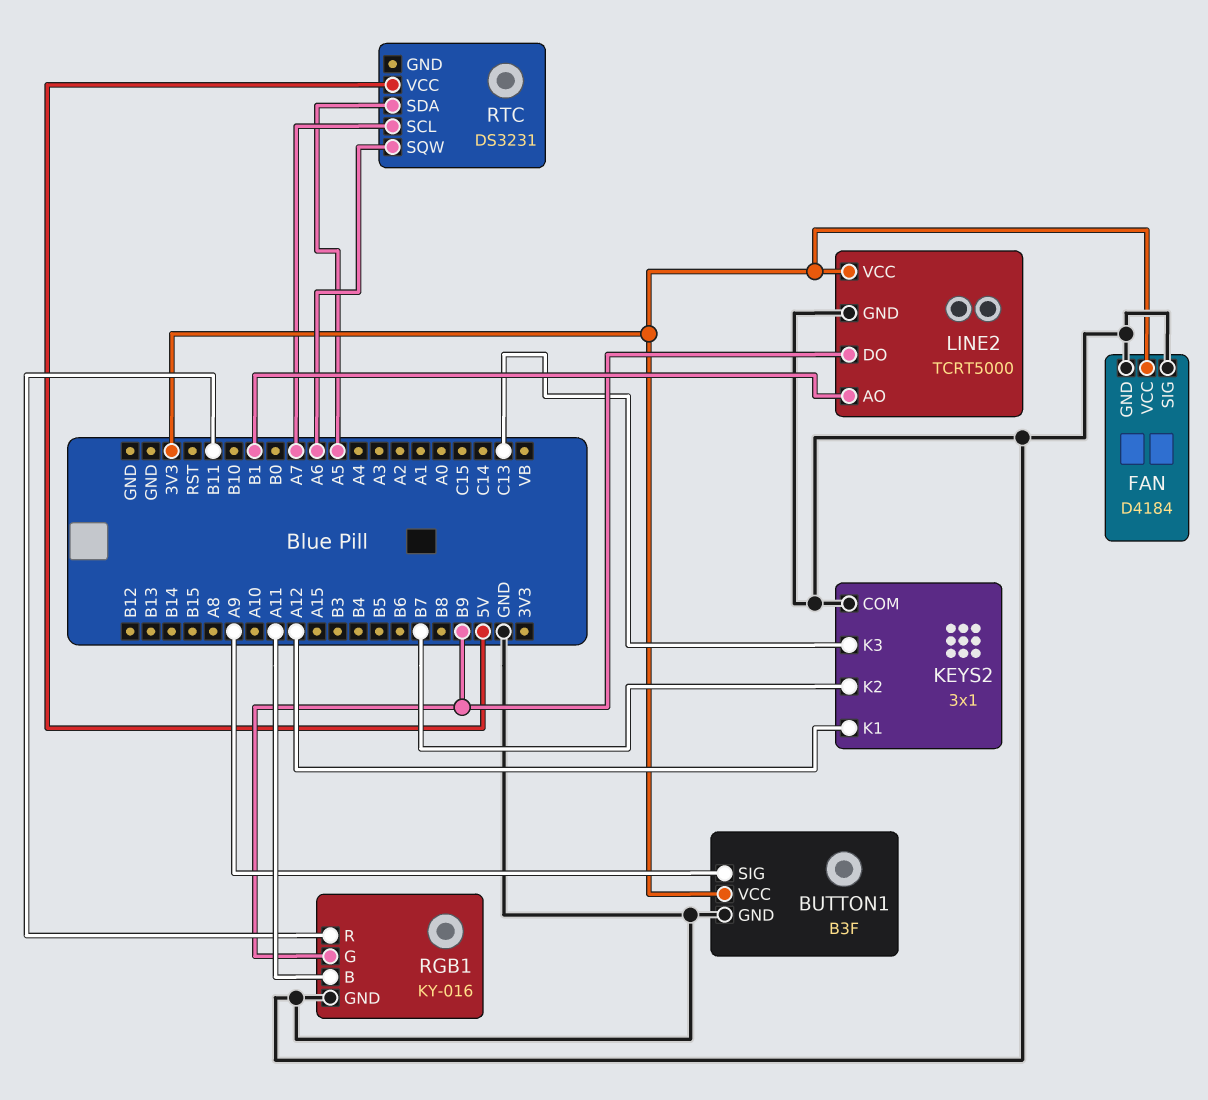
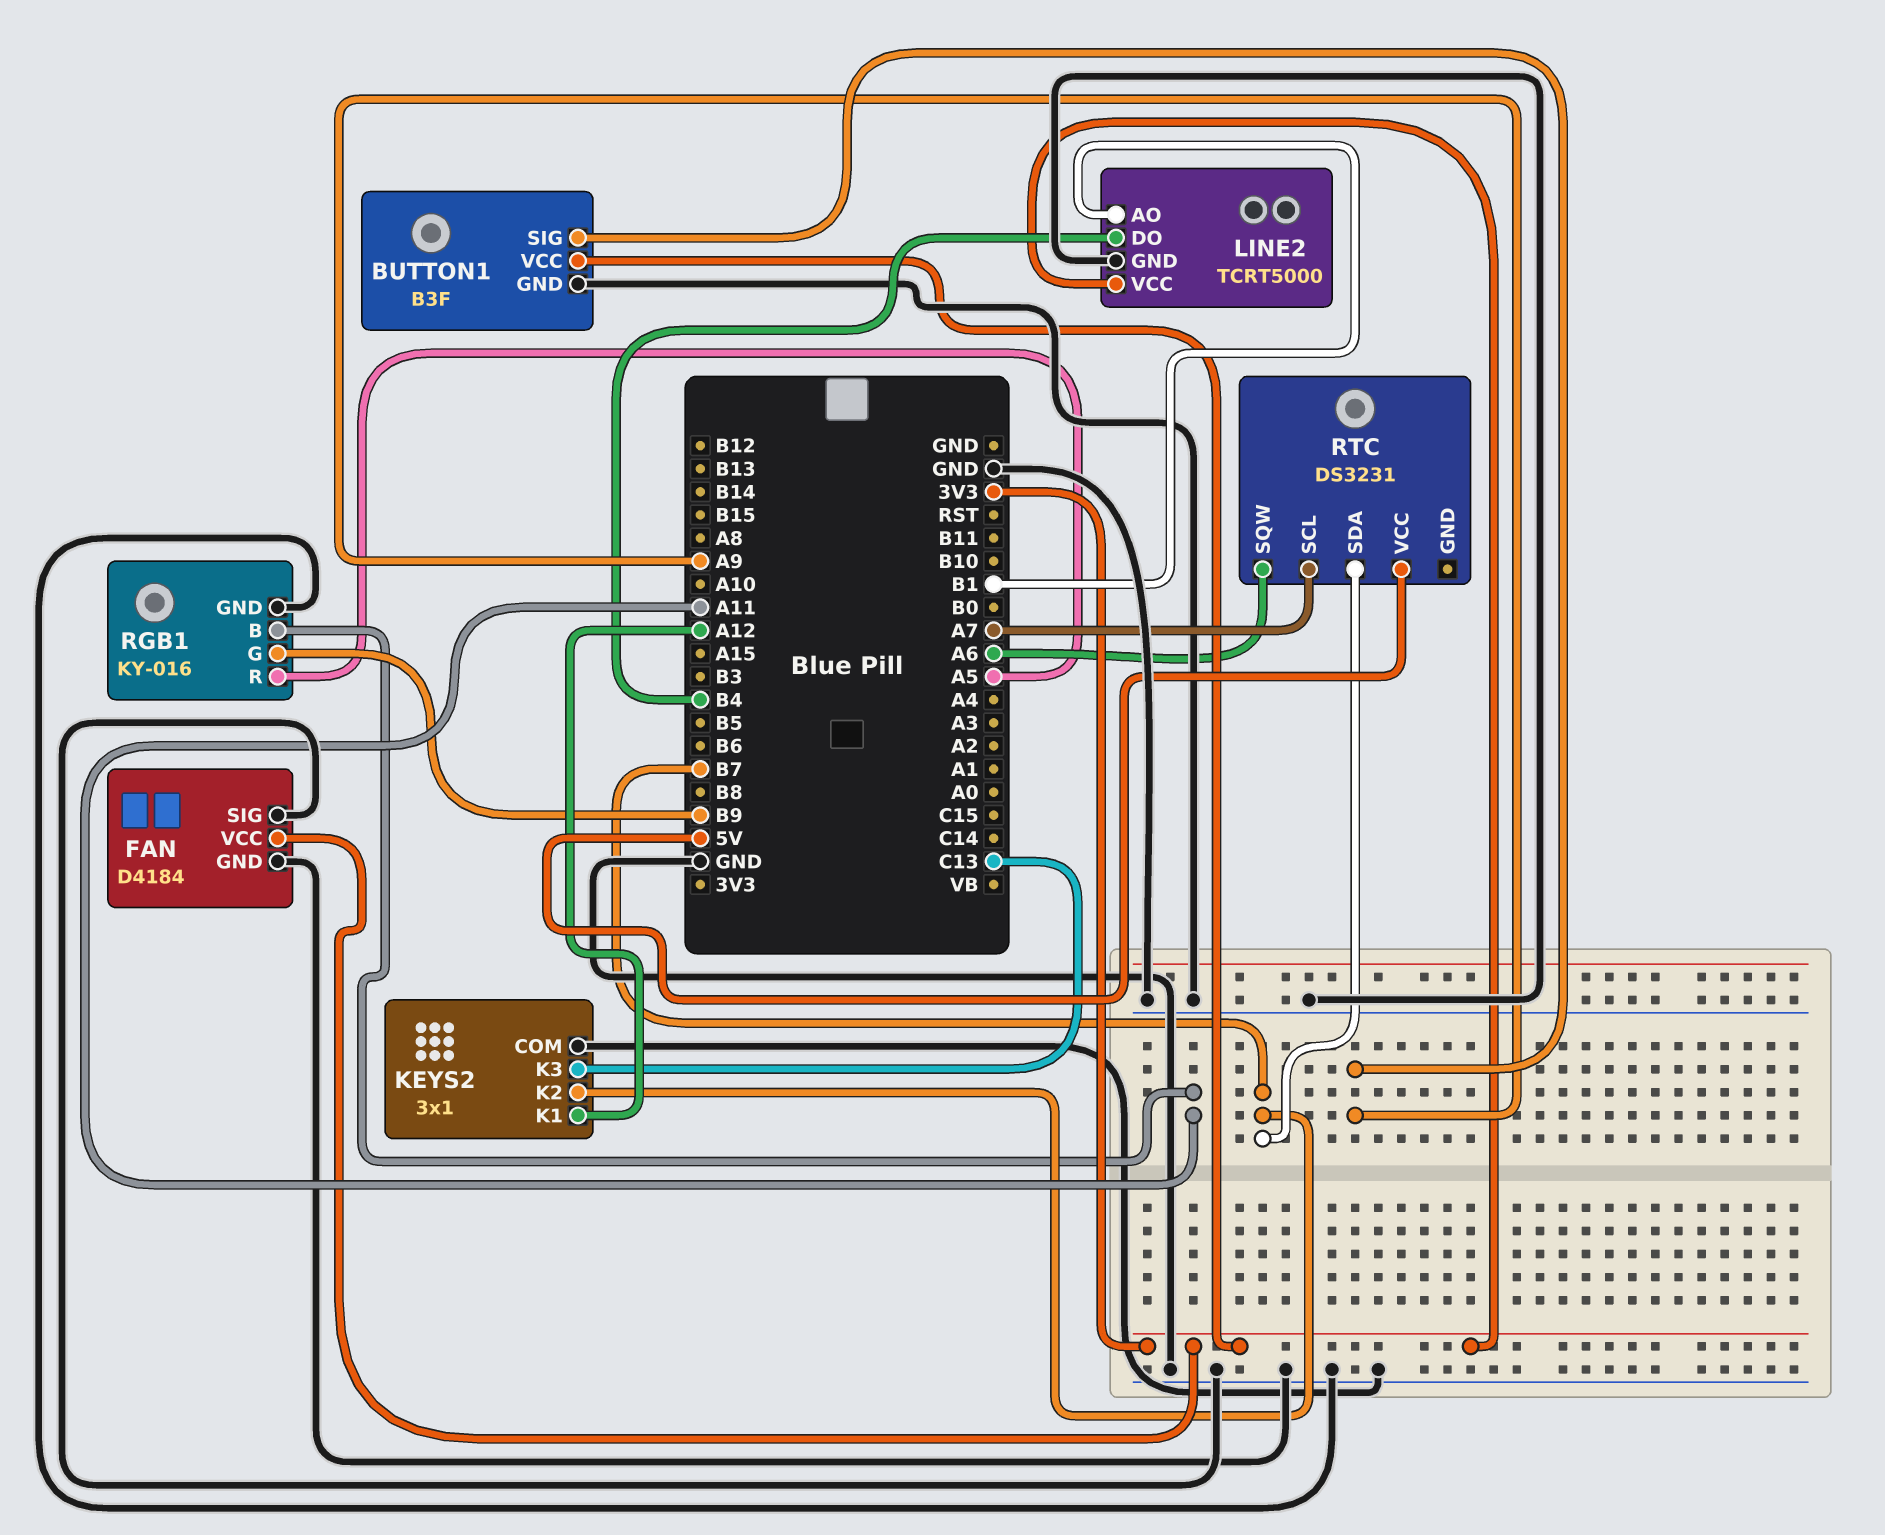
LINE2 pin DO: B9 -> B4
RGB1 pin R: B11 -> A5
RTC pin SDA: A5 -> B7

